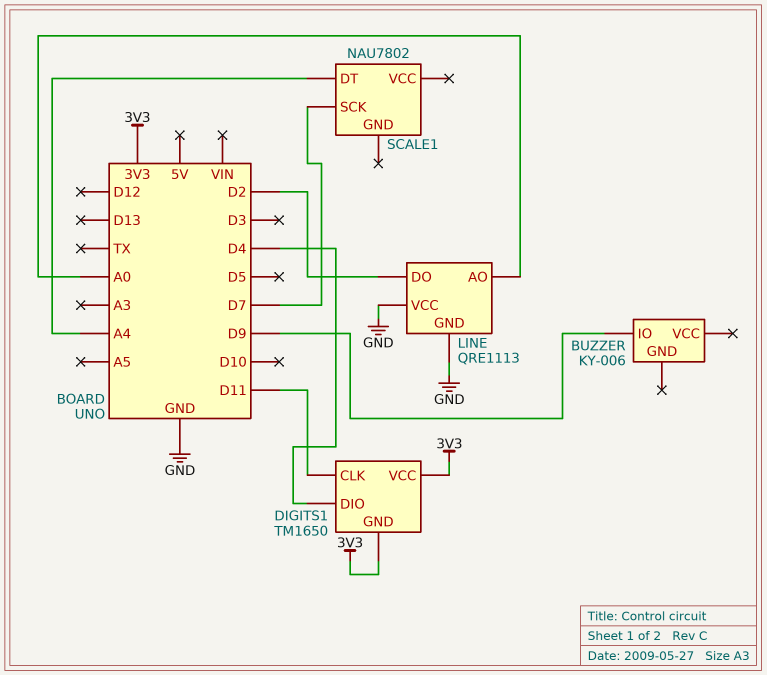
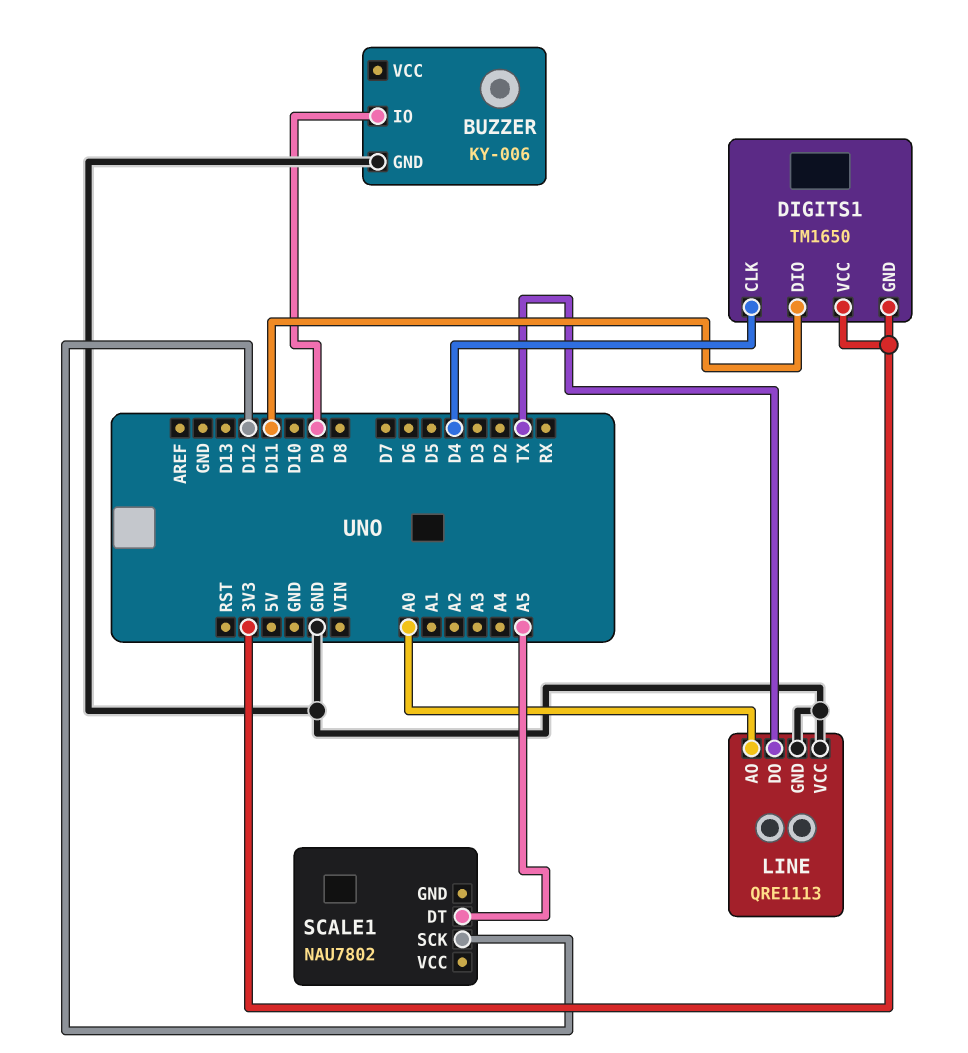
BUZZER pin GND: none -> GND
DIGITS1 pin CLK: D11 -> D4
DIGITS1 pin DIO: D4 -> D11
LINE pin DO: D2 -> TX
SCALE1 pin DT: A4 -> A5
SCALE1 pin SCK: D7 -> D12

